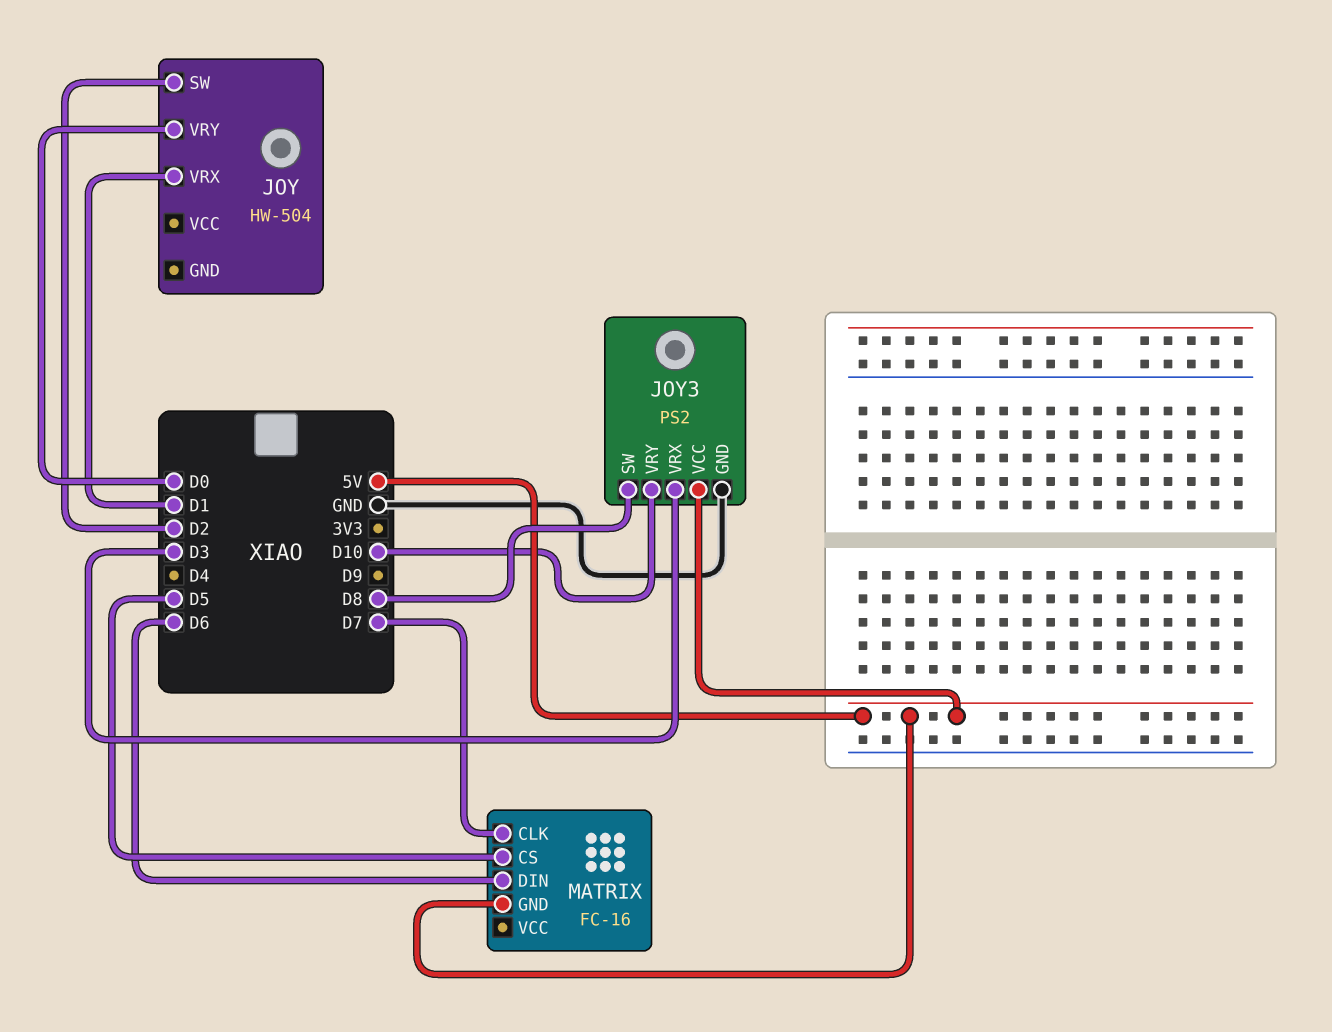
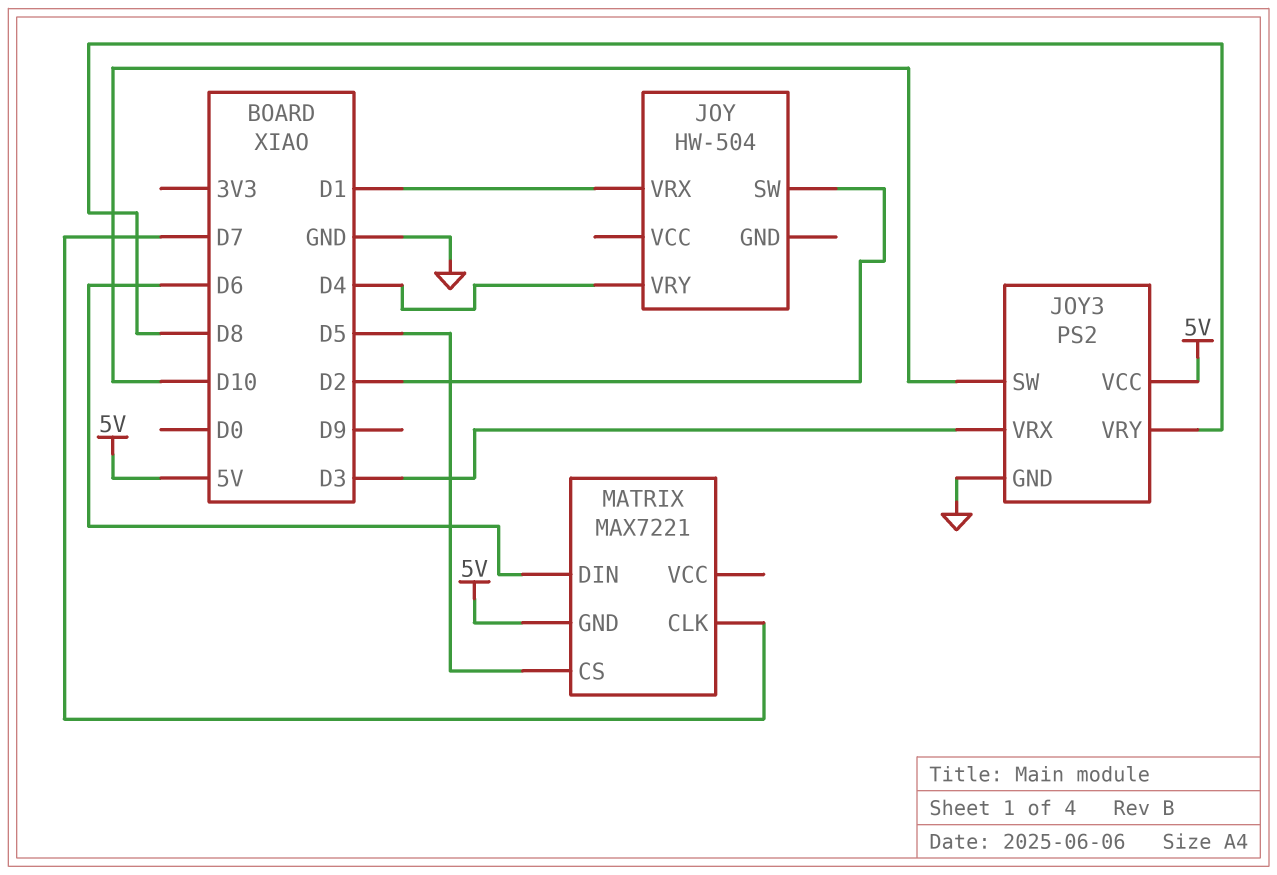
JOY pin VRY: D0 -> D4
JOY3 pin SW: D8 -> D10
JOY3 pin VRY: D10 -> D8
MATRIX: FC-16 -> MAX7221

